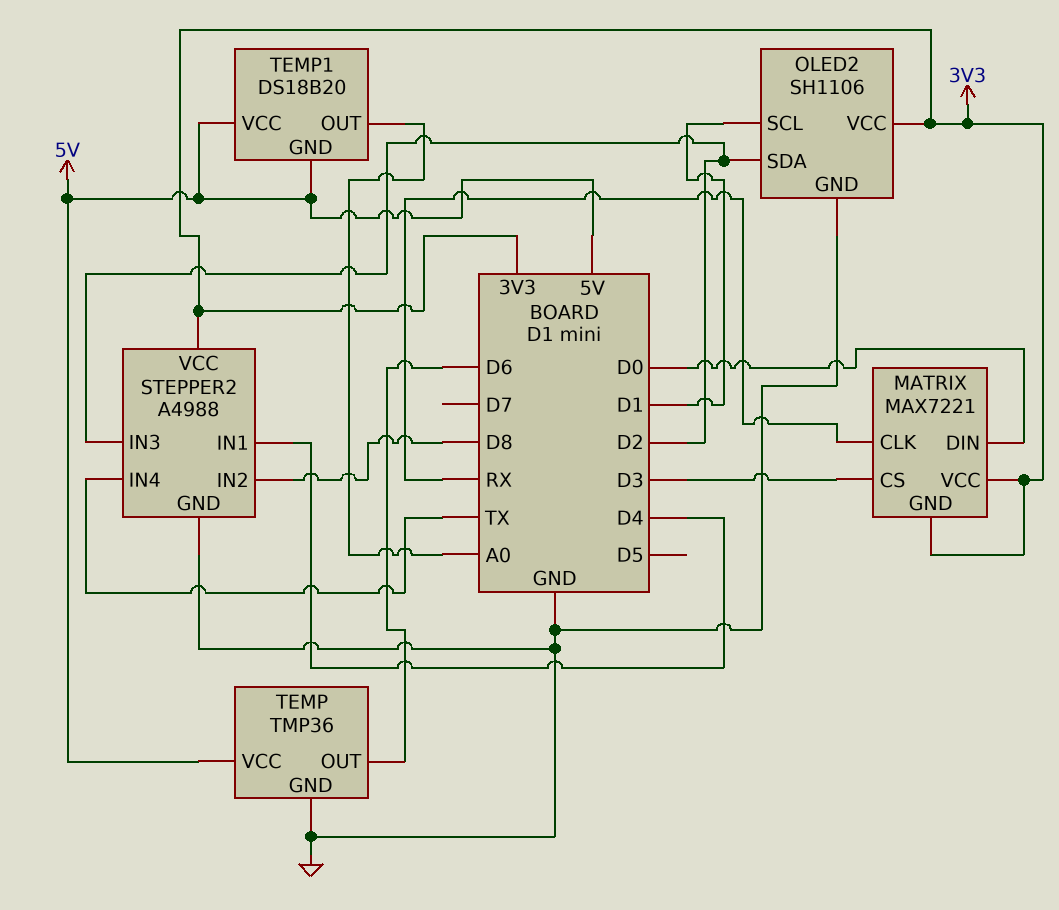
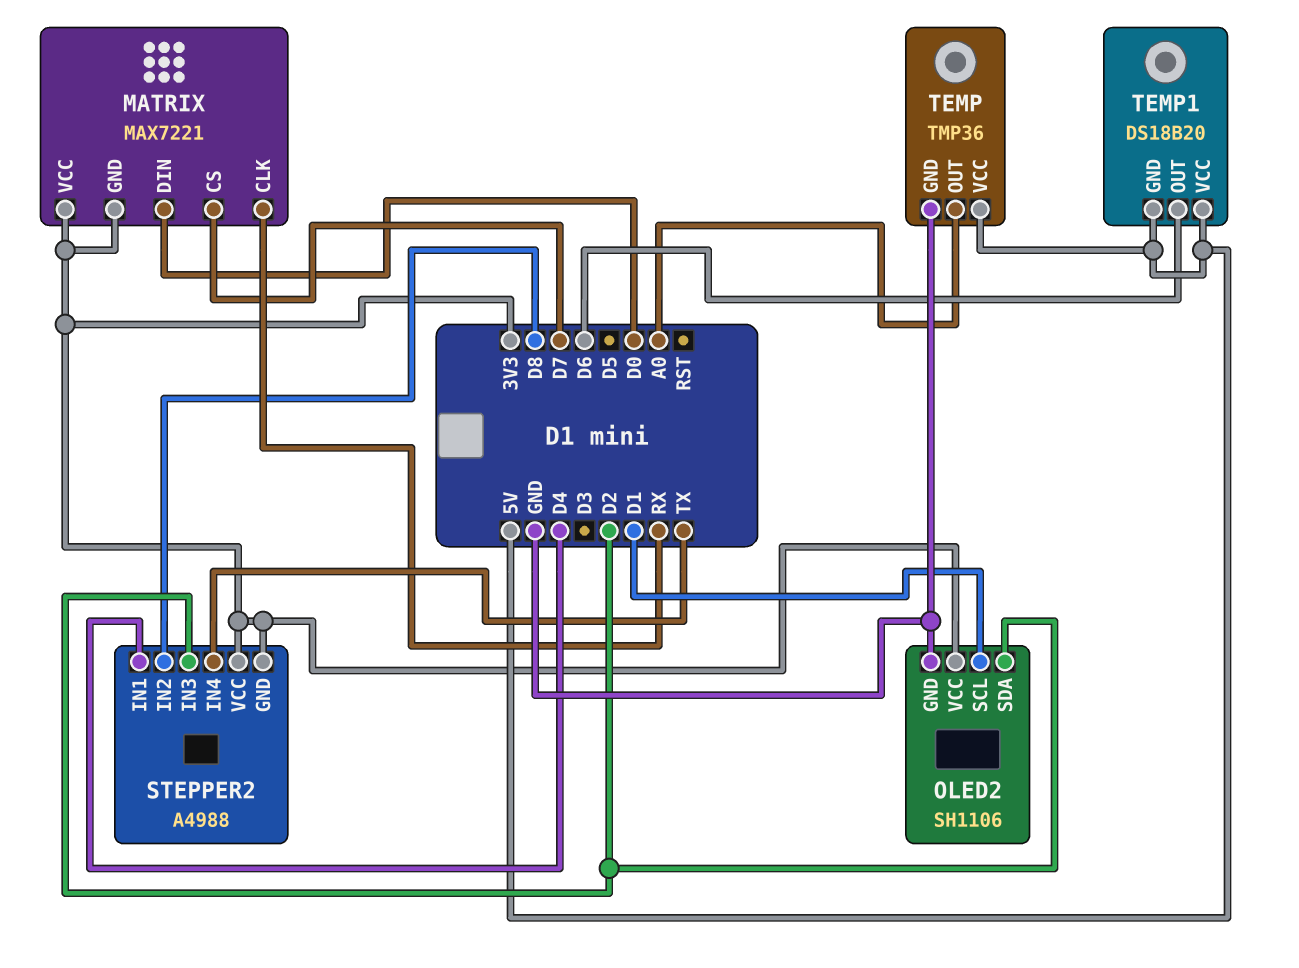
MATRIX pin CS: D3 -> D7
STEPPER2 pin GND: GND -> 3V3
TEMP pin OUT: D6 -> A0
TEMP1 pin OUT: A0 -> D6

